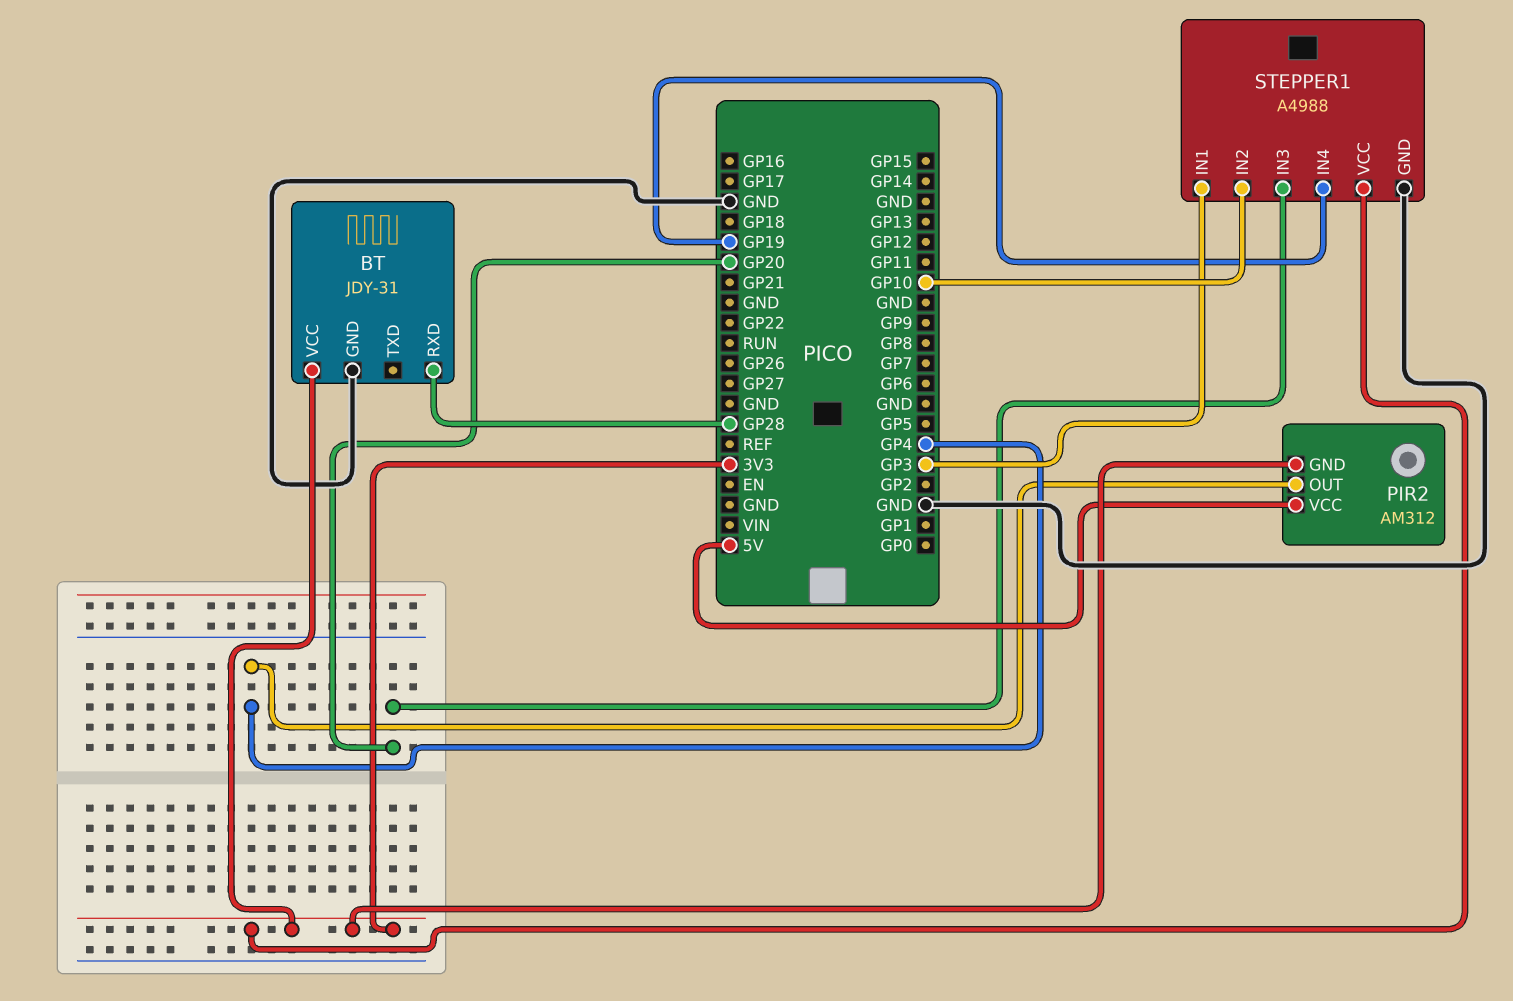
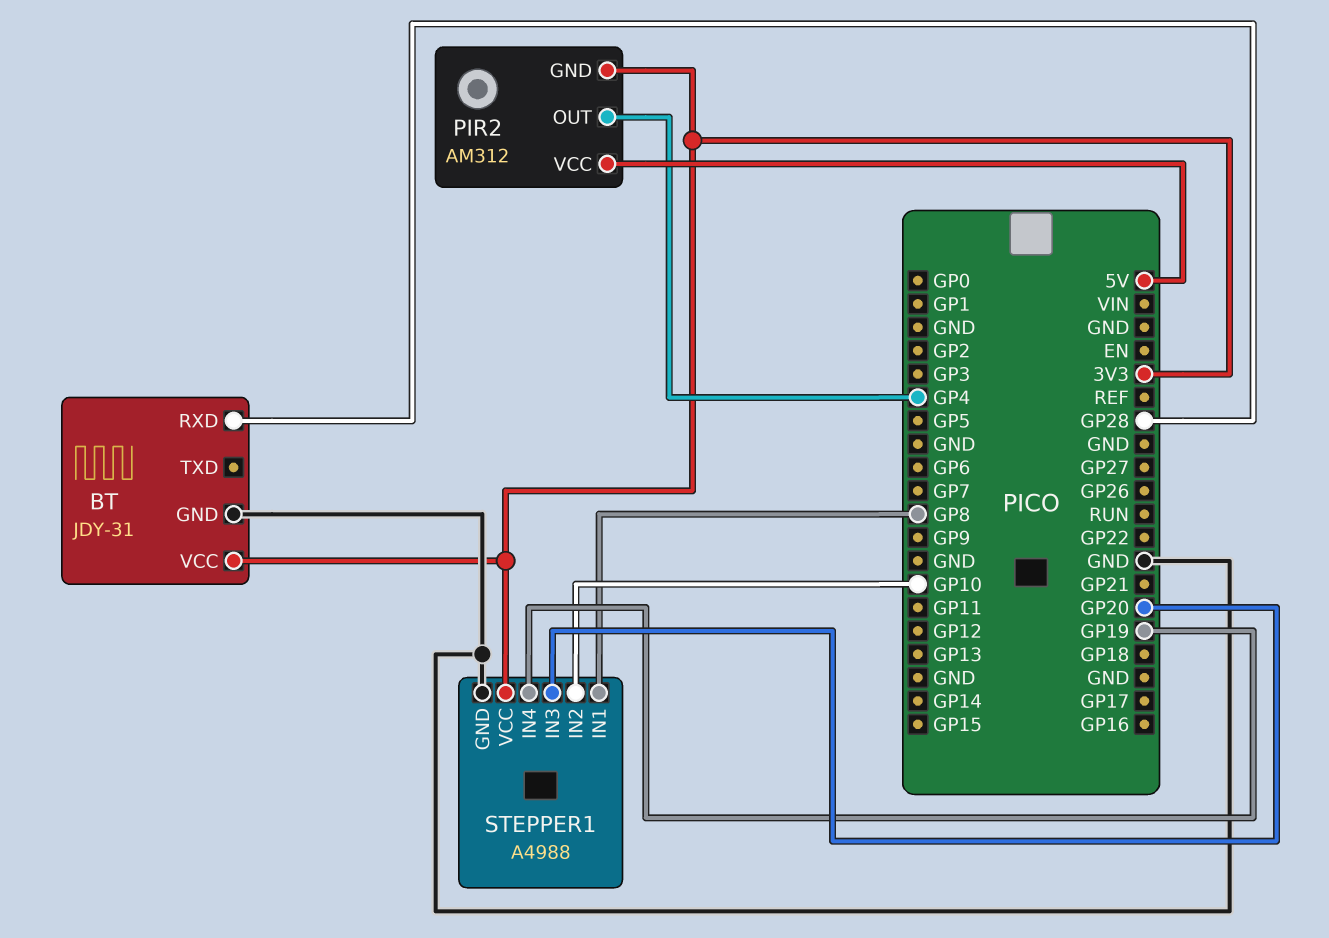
STEPPER1 pin IN1: GP3 -> GP8

